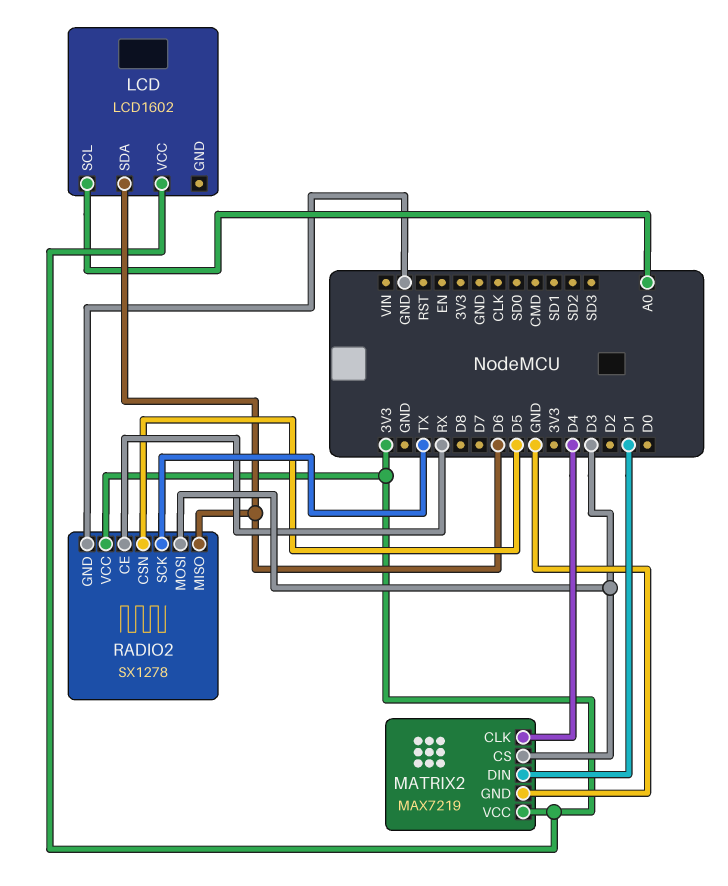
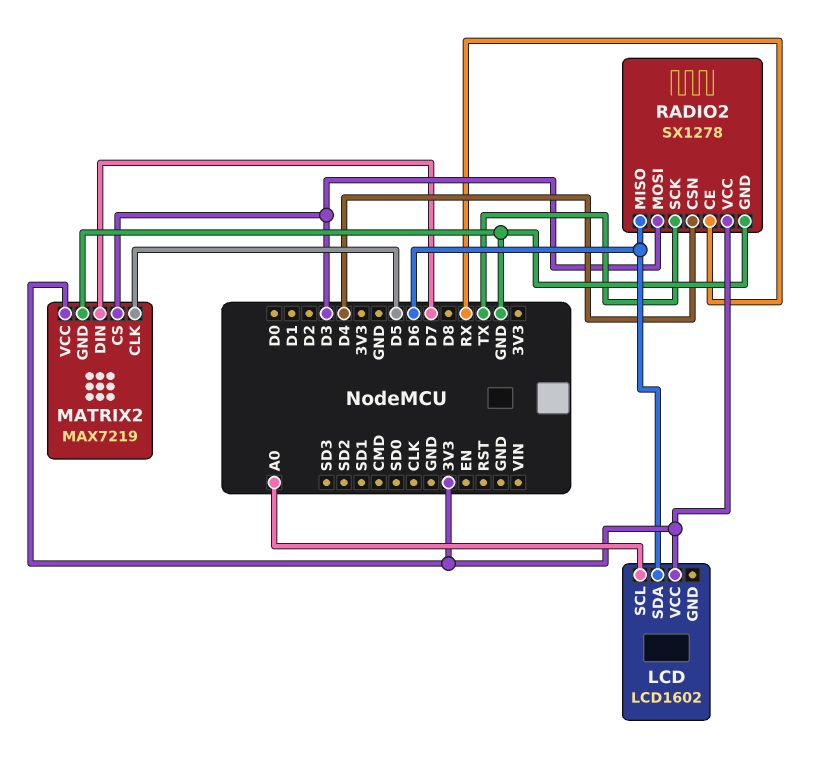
MATRIX2 pin CLK: D4 -> D5
MATRIX2 pin DIN: D1 -> D7
RADIO2 pin CSN: D5 -> D4

